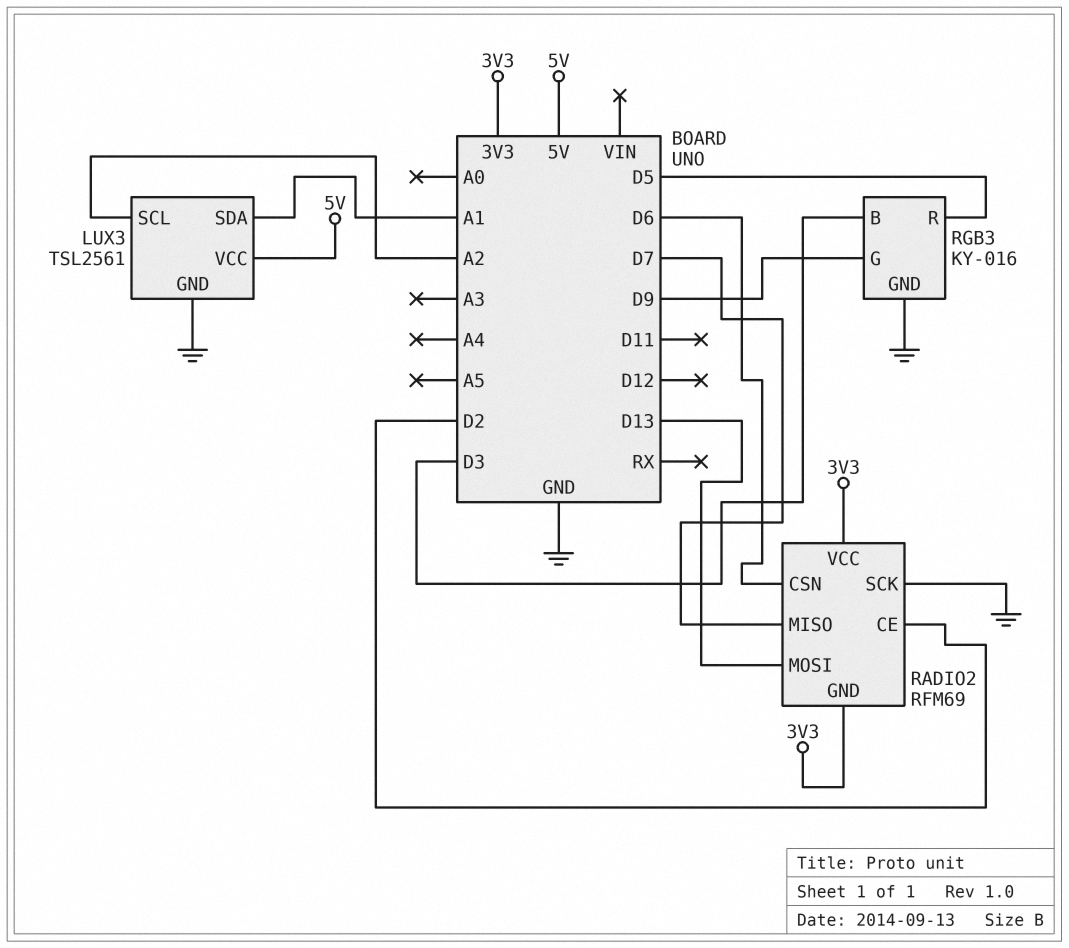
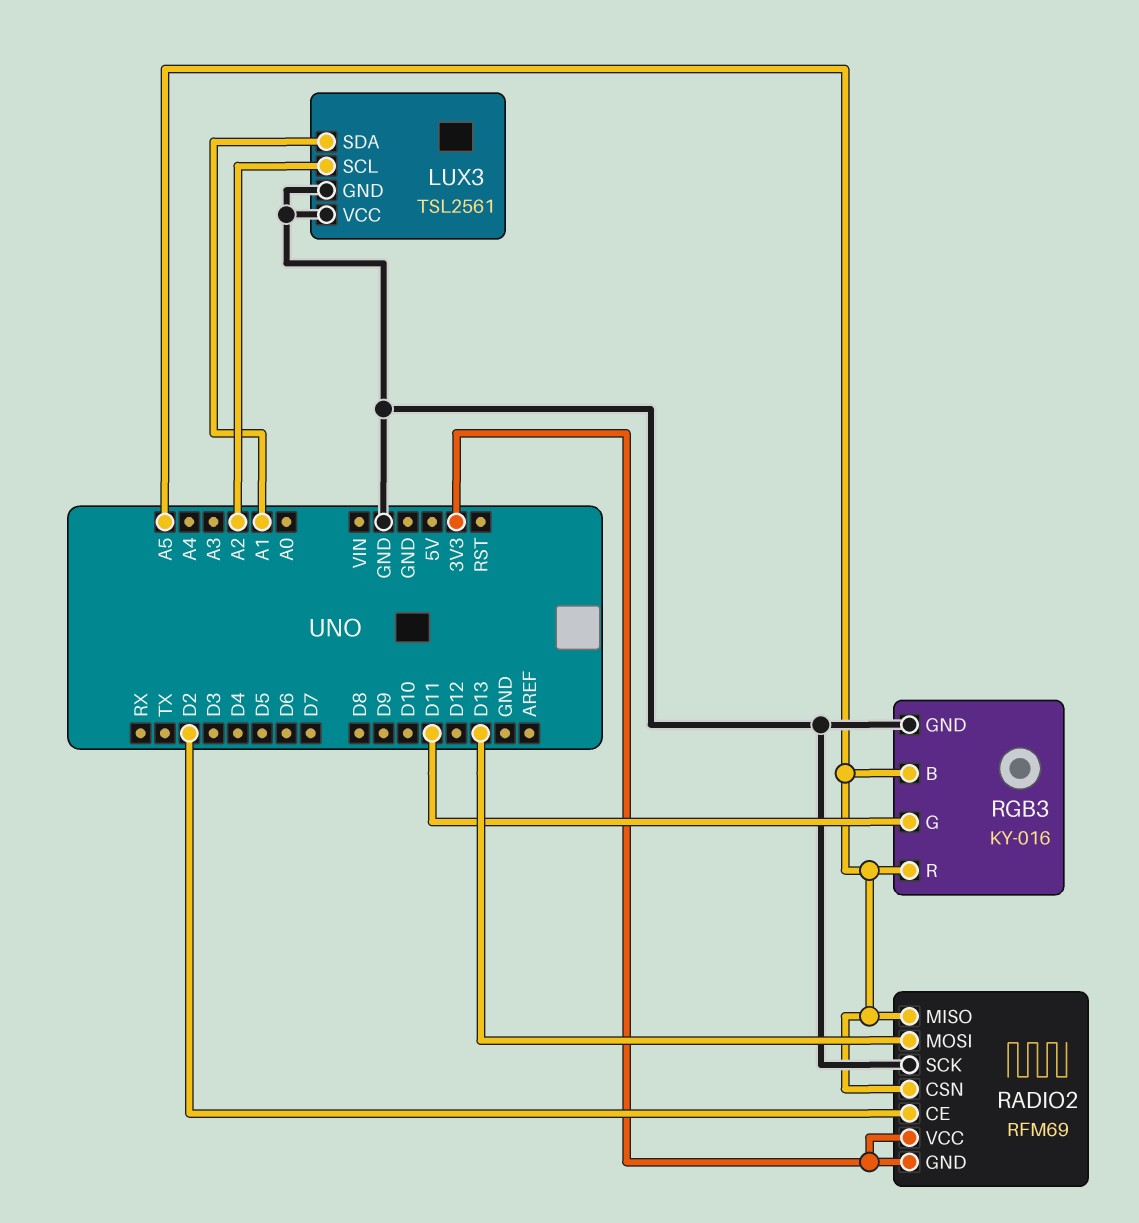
LUX3 pin VCC: 5V -> GND
RADIO2 pin CSN: D6 -> A5
RADIO2 pin MISO: D7 -> A5
RGB3 pin B: D3 -> A5
RGB3 pin G: D9 -> D11
RGB3 pin R: D5 -> A5

